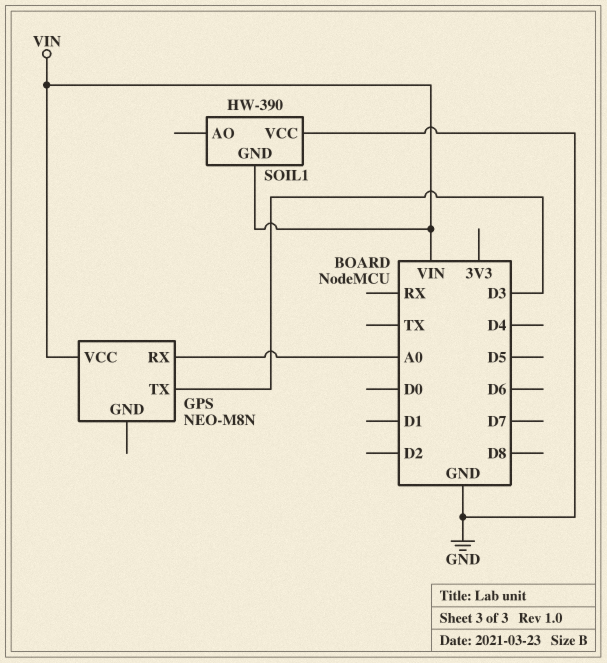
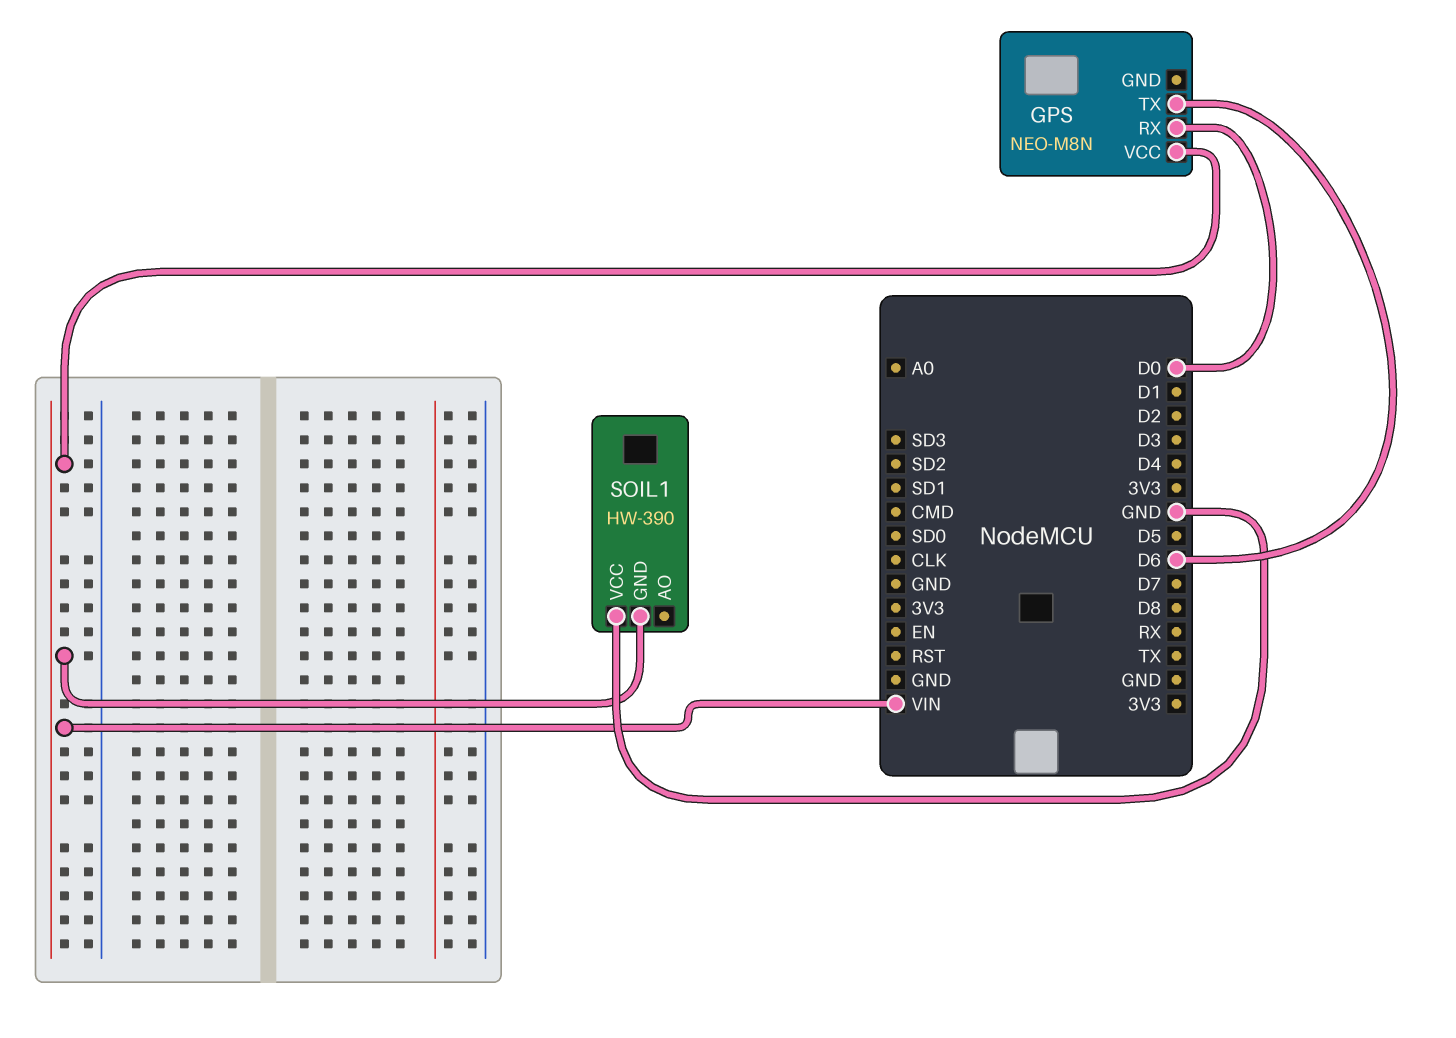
GPS pin RX: A0 -> D0
GPS pin TX: D3 -> D6

